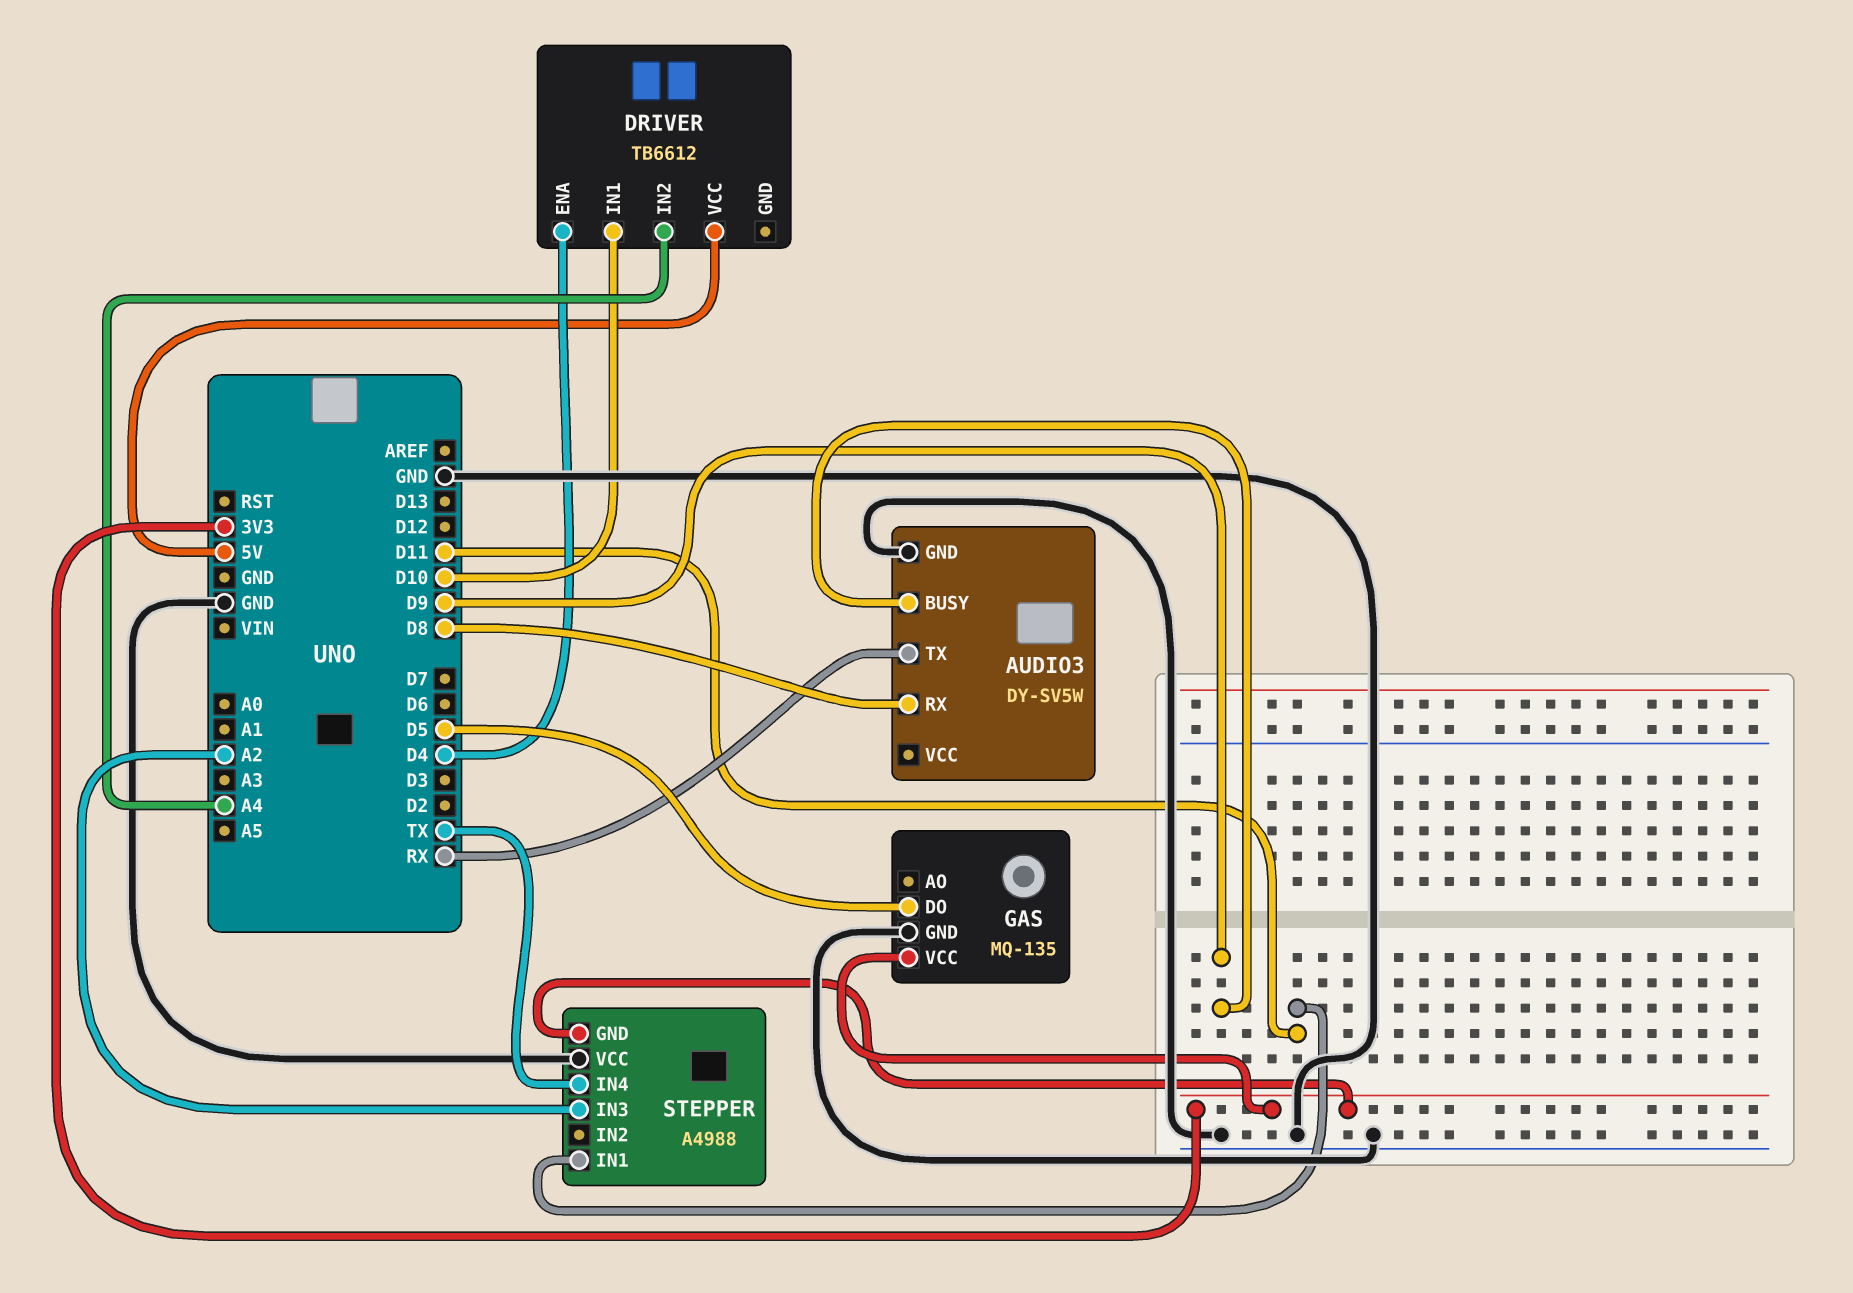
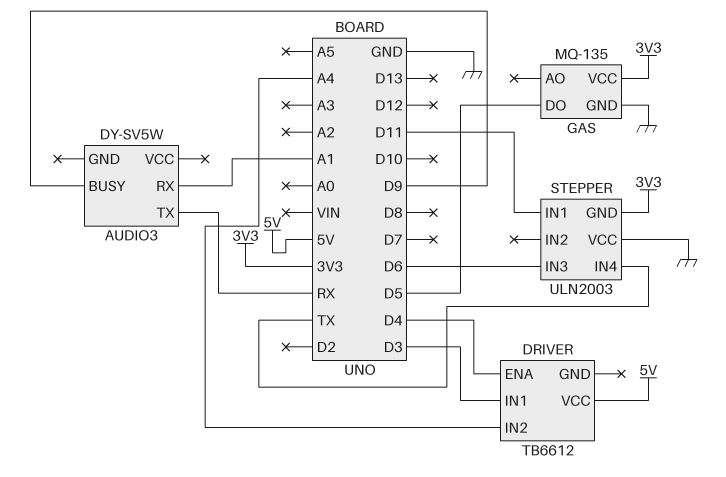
AUDIO3 pin GND: GND -> none
AUDIO3 pin RX: D8 -> A1
DRIVER pin IN1: D10 -> D3
STEPPER: A4988 -> ULN2003
STEPPER pin IN3: A2 -> D6

